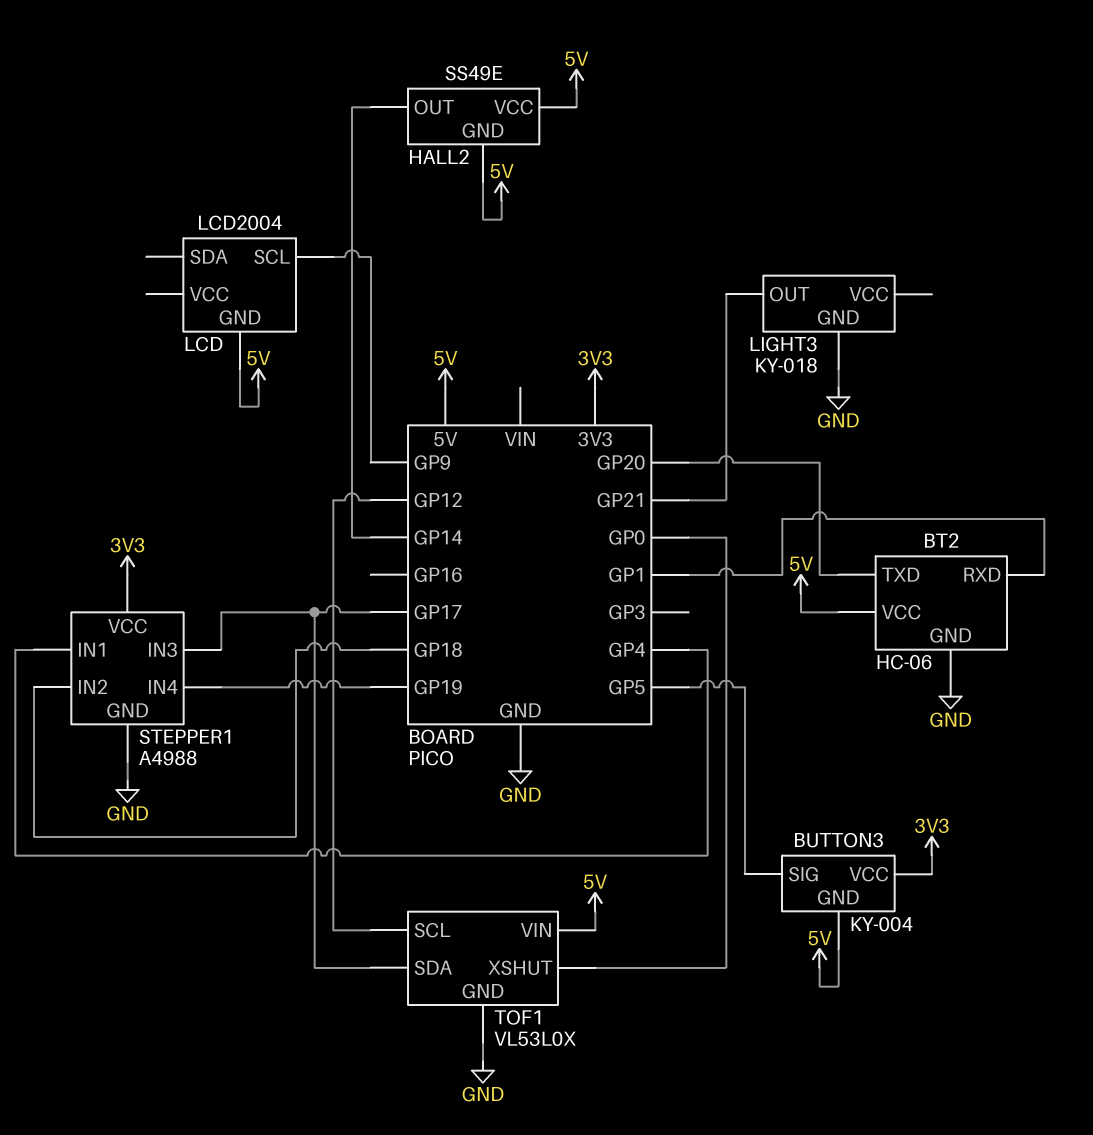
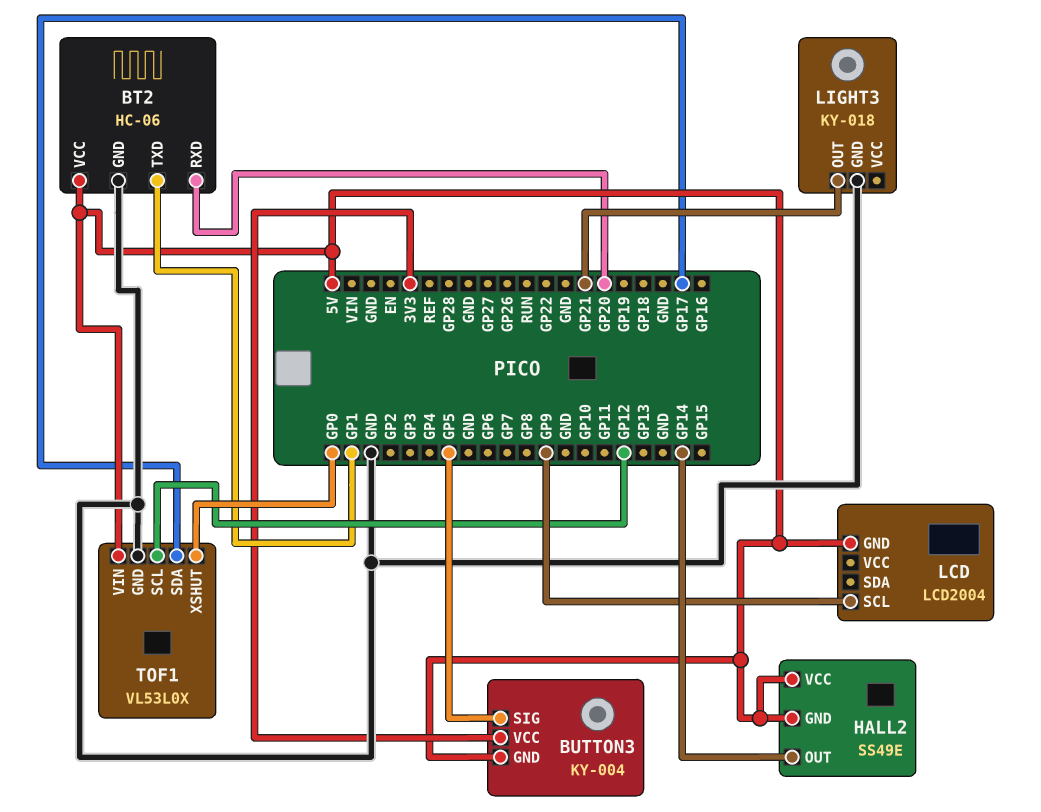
BT2 pin RXD: GP1 -> GP20
BT2 pin TXD: GP20 -> GP1
STEPPER1: A4988 -> none
STEPPER1 pin GND: GND -> none
STEPPER1 pin IN1: GP4 -> none
STEPPER1 pin IN2: GP18 -> none
STEPPER1 pin IN3: GP17 -> none
STEPPER1 pin IN4: GP19 -> none
STEPPER1 pin VCC: 3V3 -> none

